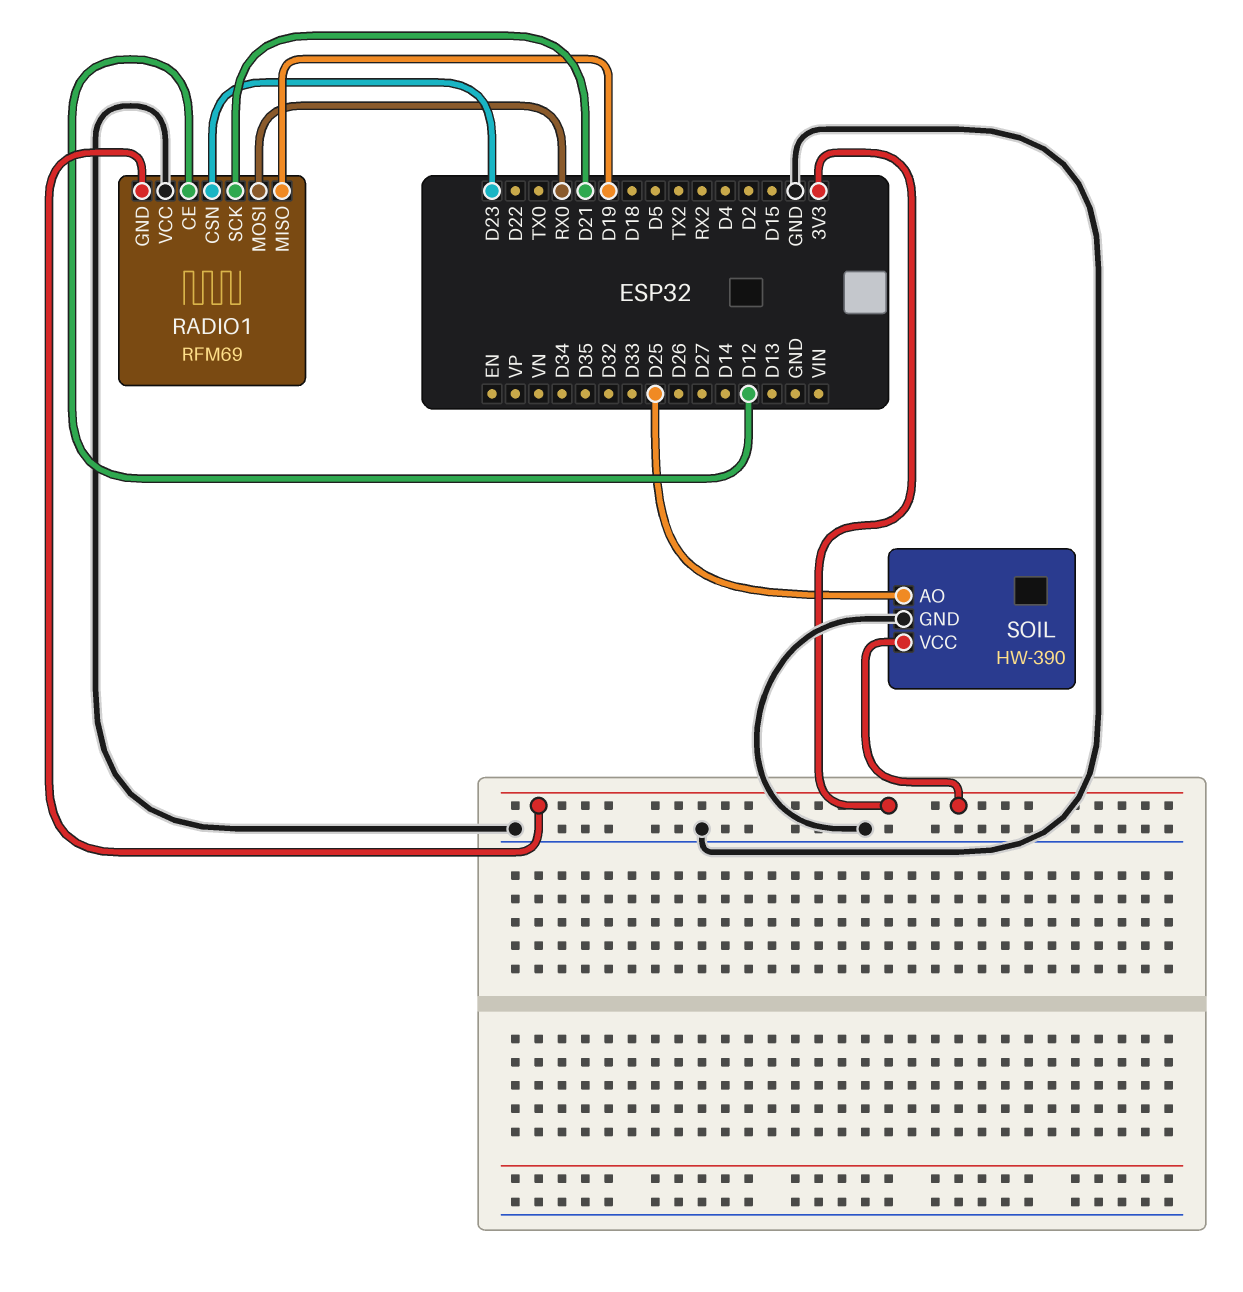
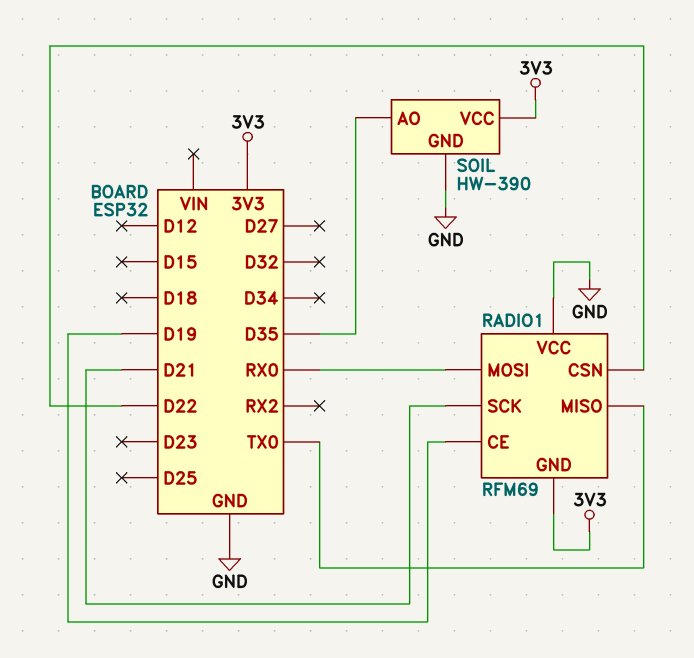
RADIO1 pin CE: D12 -> D19
RADIO1 pin CSN: D23 -> D22
RADIO1 pin MISO: D19 -> TX0
SOIL pin AO: D25 -> D35

